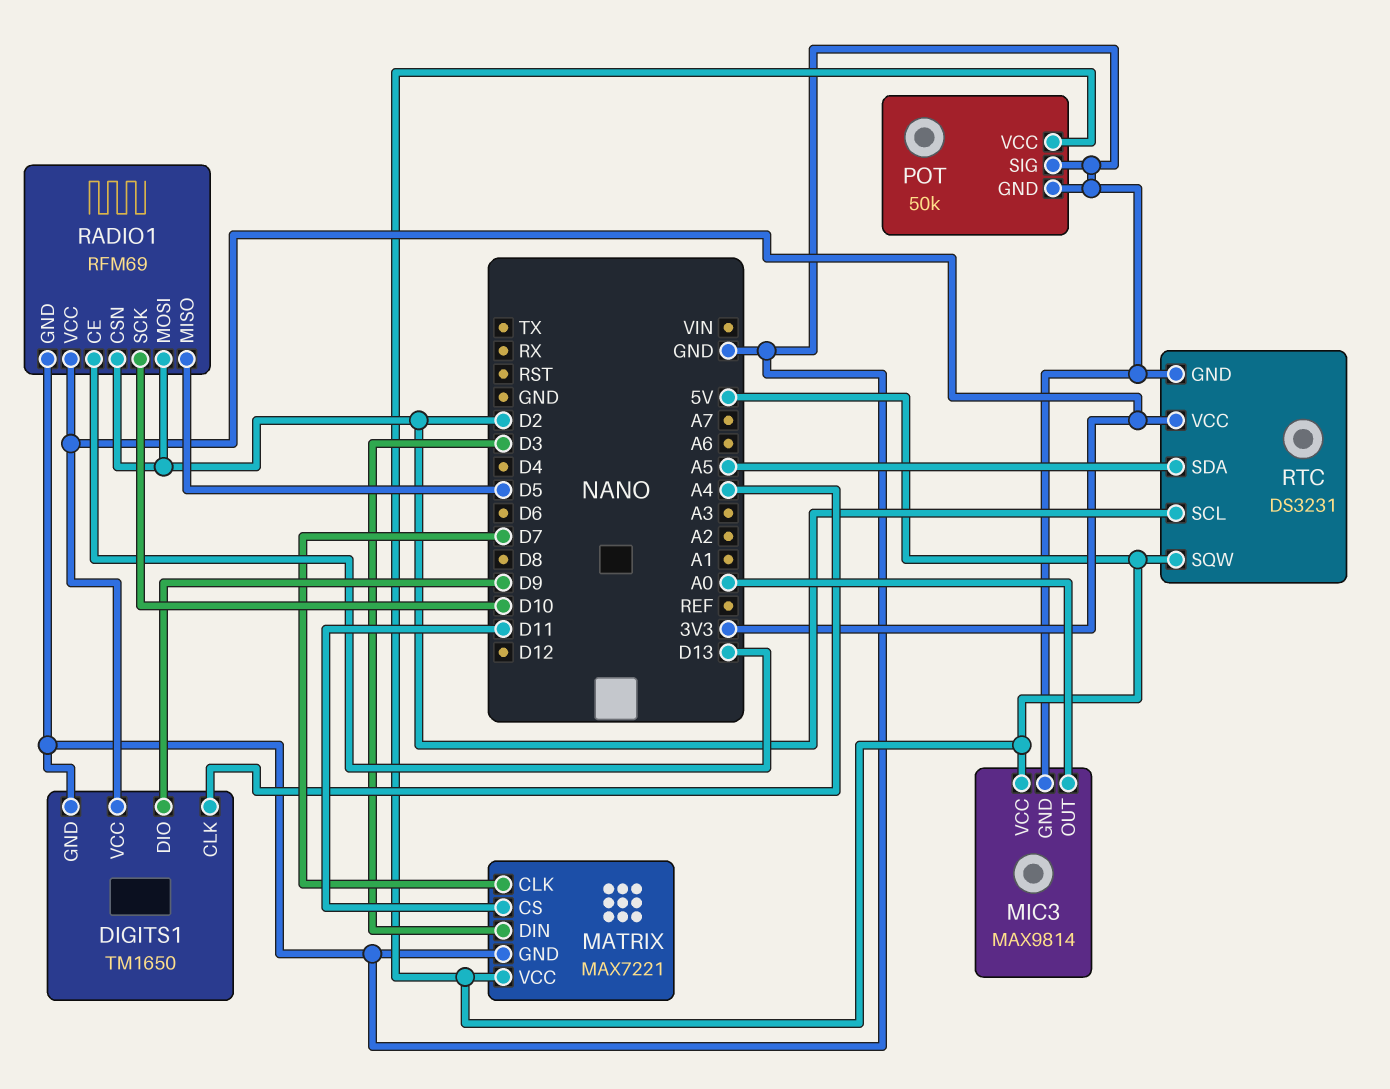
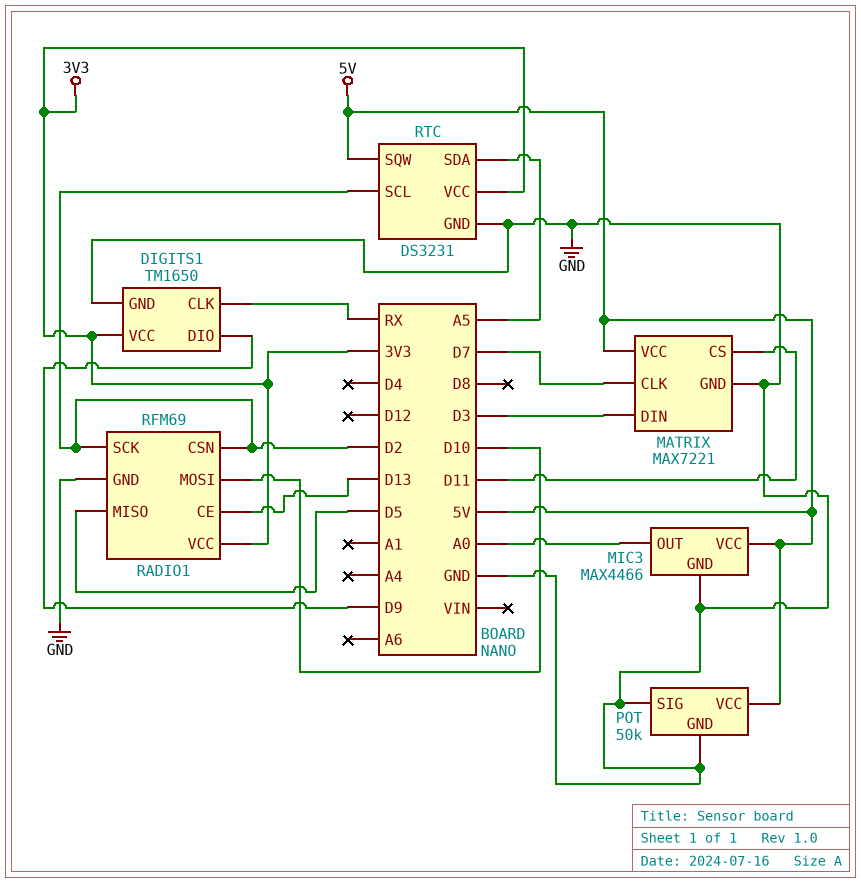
DIGITS1 pin CLK: A4 -> RX
MIC3: MAX9814 -> MAX4466
RADIO1 pin MOSI: D2 -> D10
RADIO1 pin SCK: D10 -> D2

